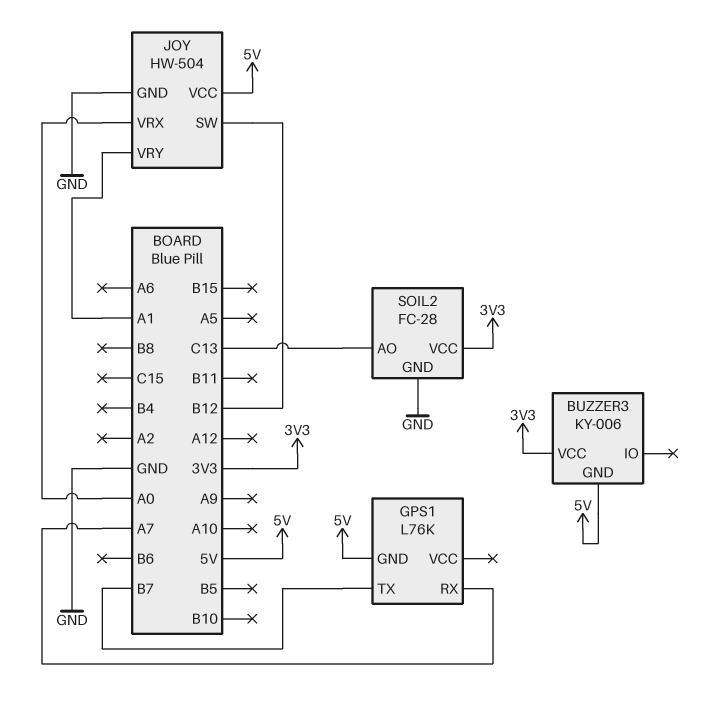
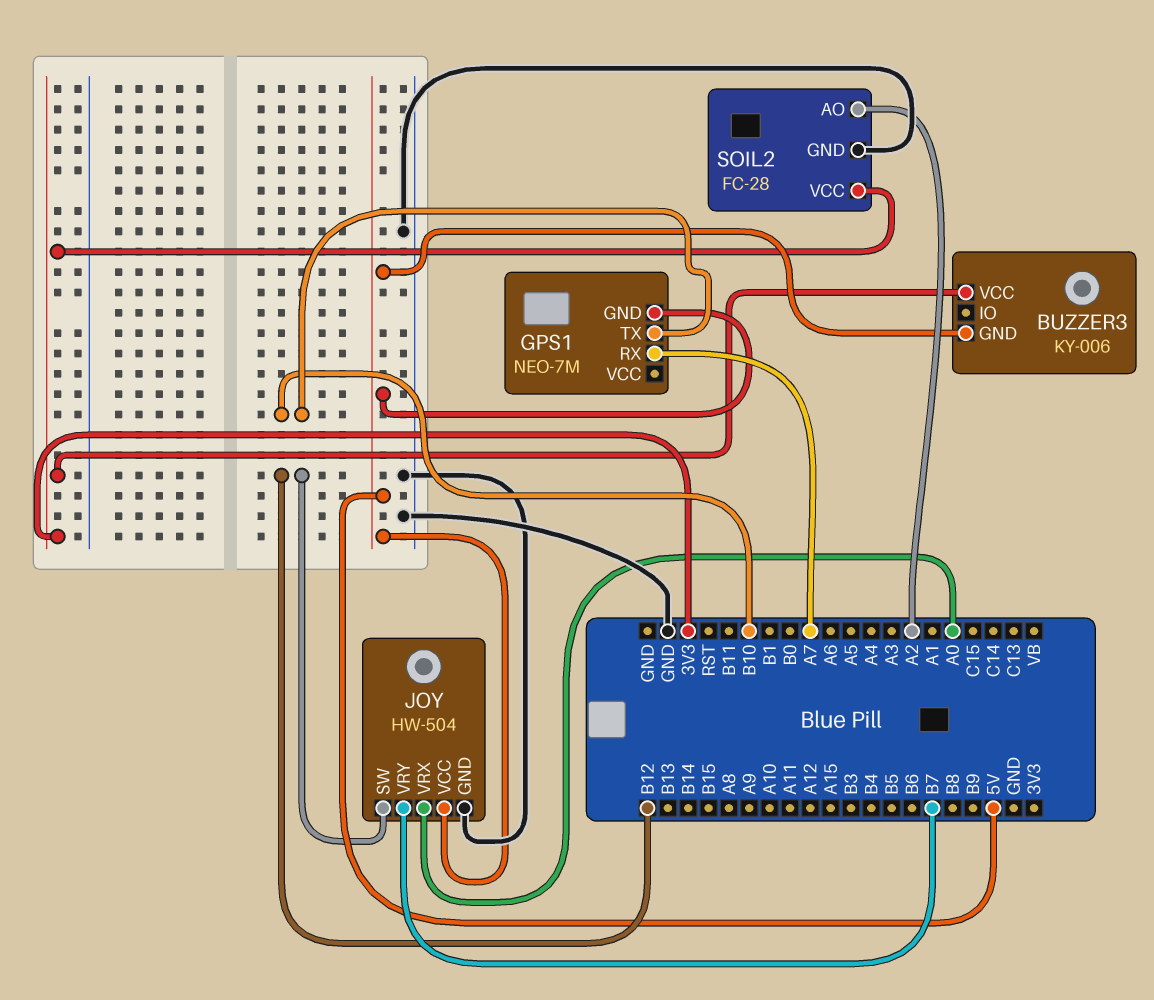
GPS1: L76K -> NEO-7M
GPS1 pin TX: B7 -> B10
JOY pin VRY: A1 -> B7
SOIL2 pin AO: C13 -> A2

